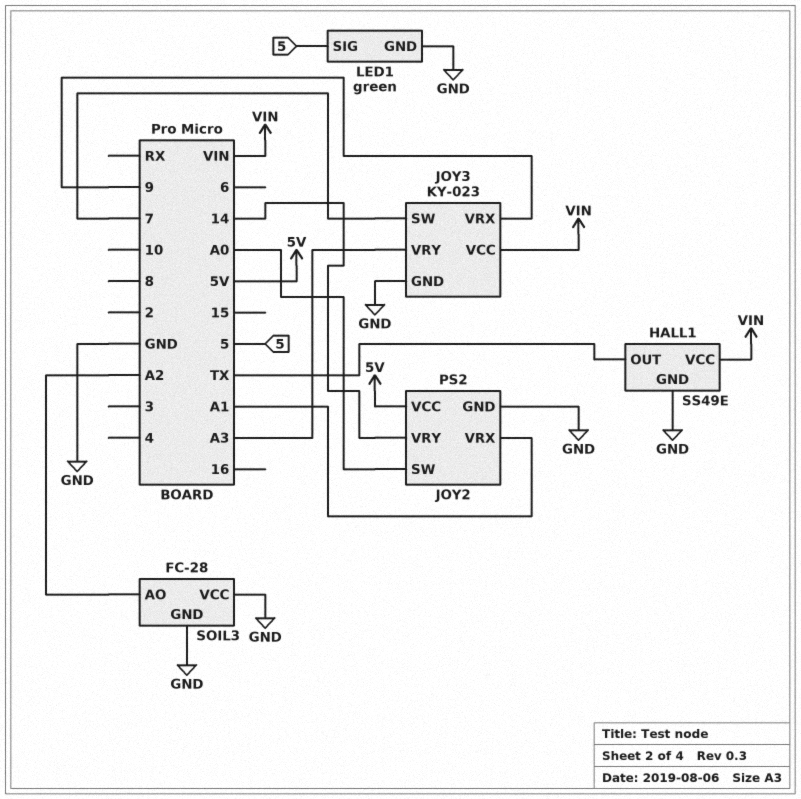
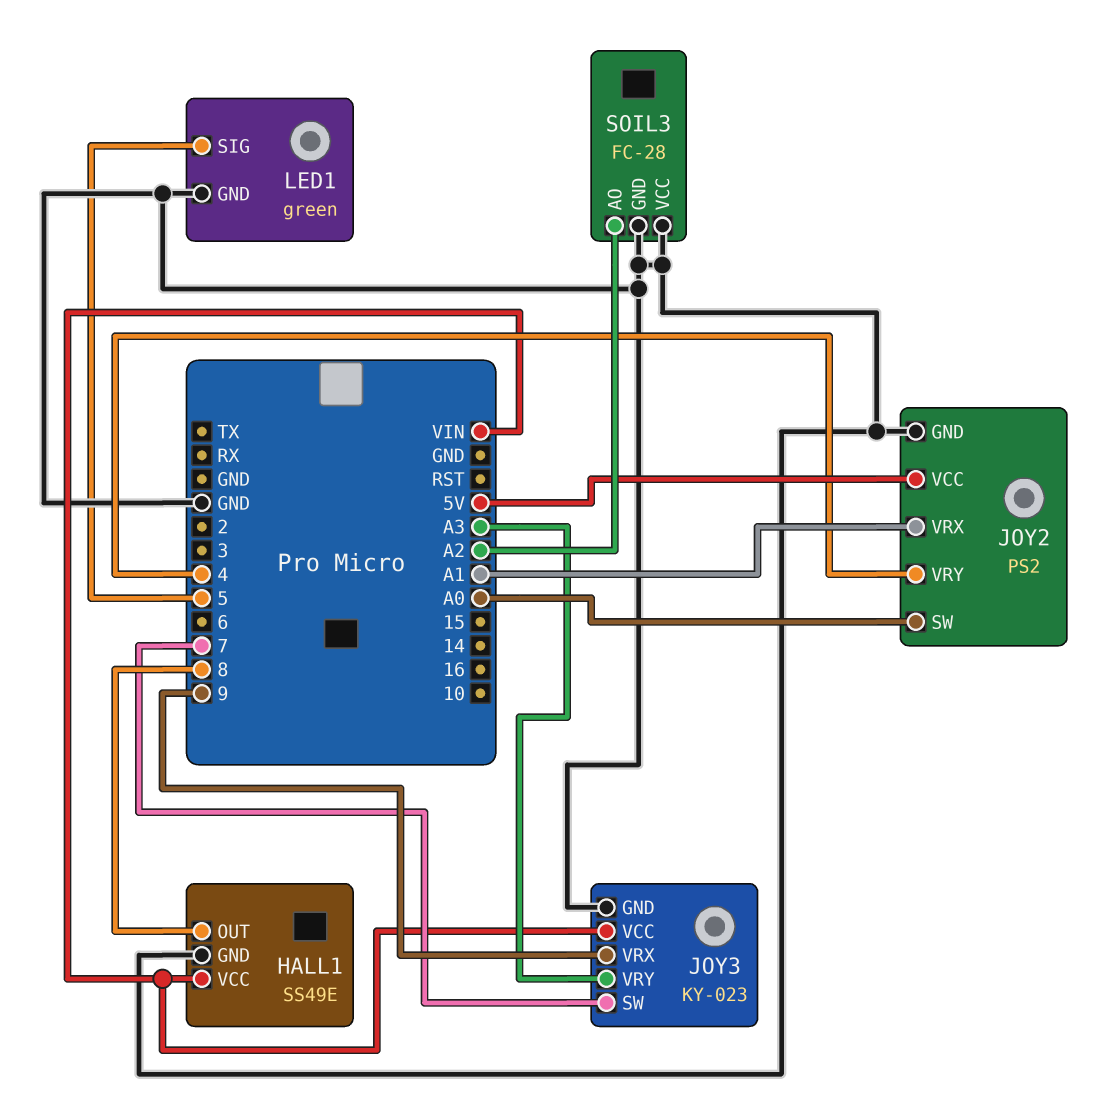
HALL1 pin OUT: TX -> 8
JOY2 pin VRY: 14 -> 4

